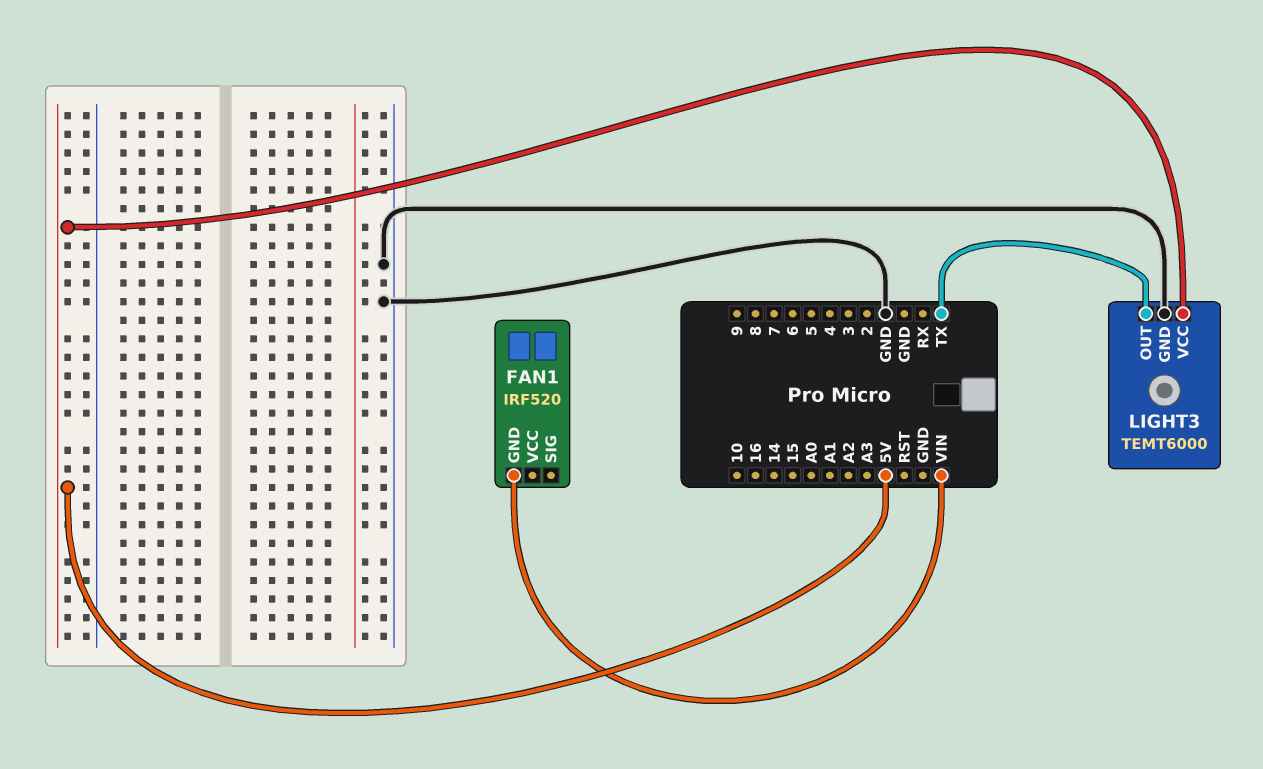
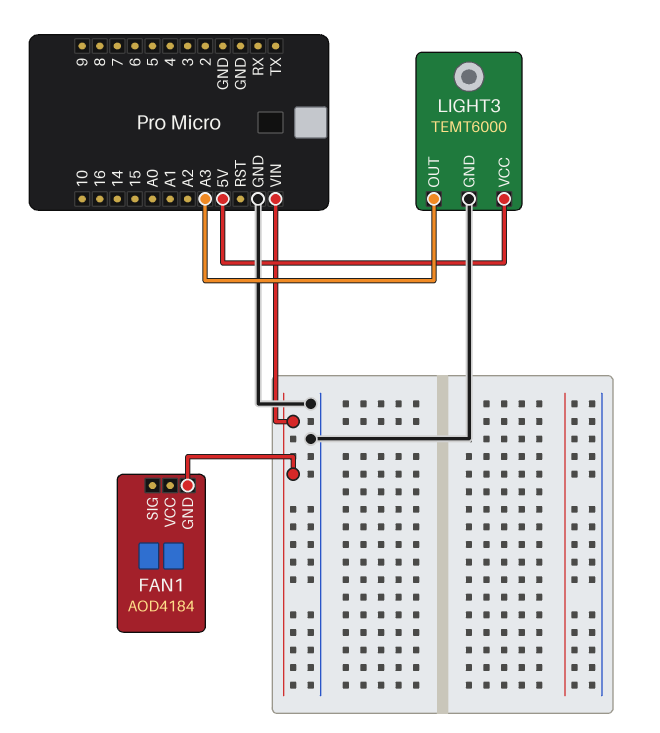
FAN1: IRF520 -> AOD4184
LIGHT3 pin OUT: TX -> A3

